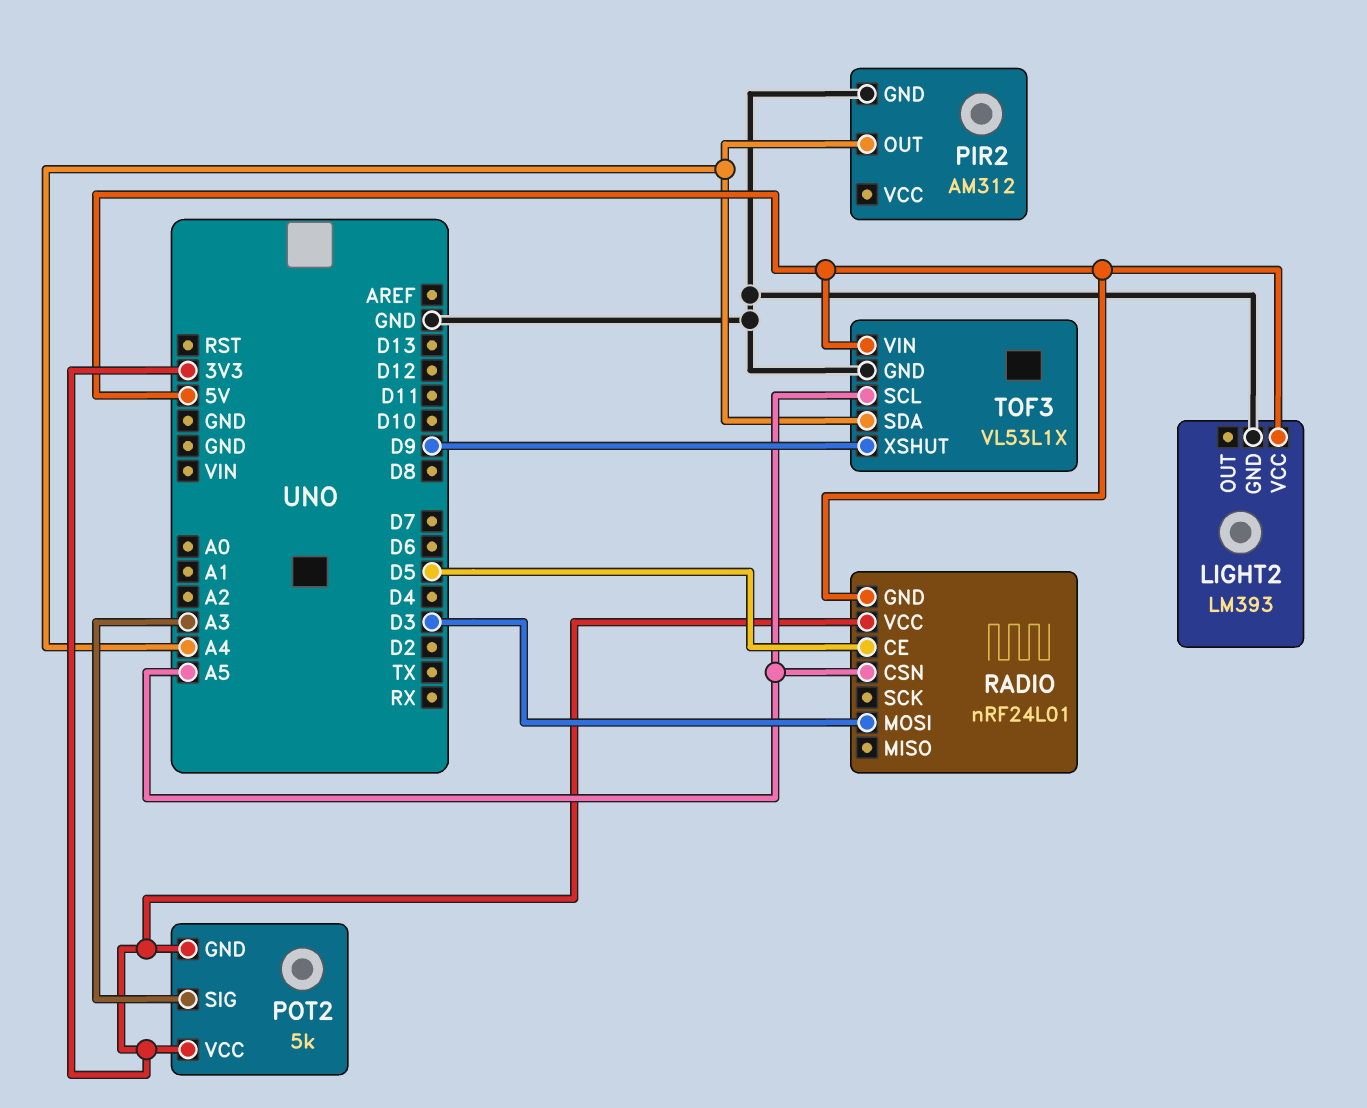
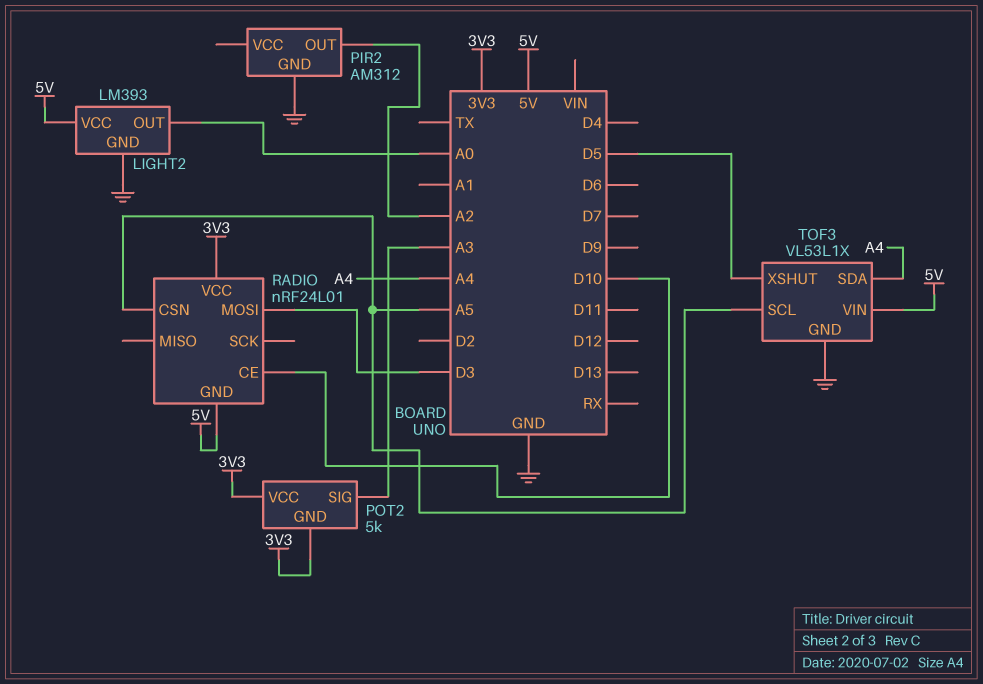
LIGHT2 pin OUT: none -> A0
PIR2 pin OUT: A4 -> A2
RADIO pin CE: D5 -> D10
TOF3 pin XSHUT: D9 -> D5

